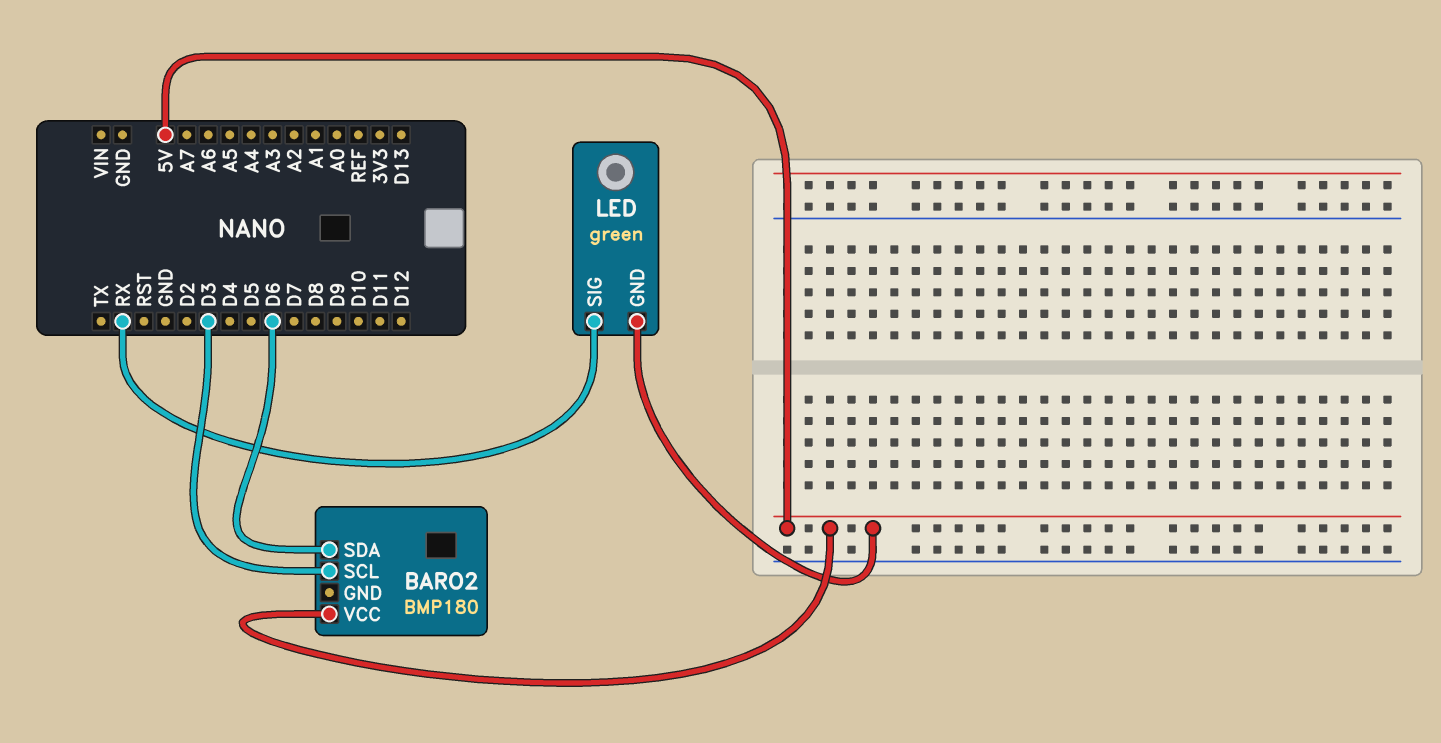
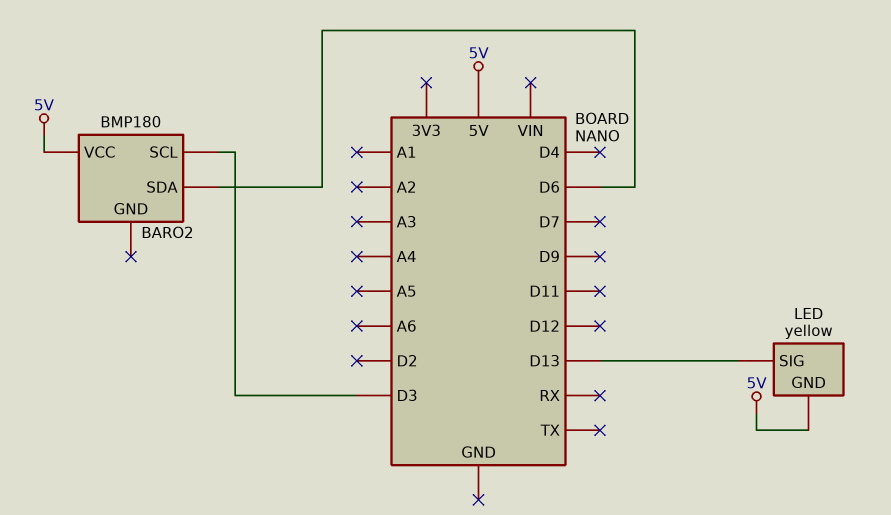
LED: green -> yellow
LED pin SIG: RX -> D13

